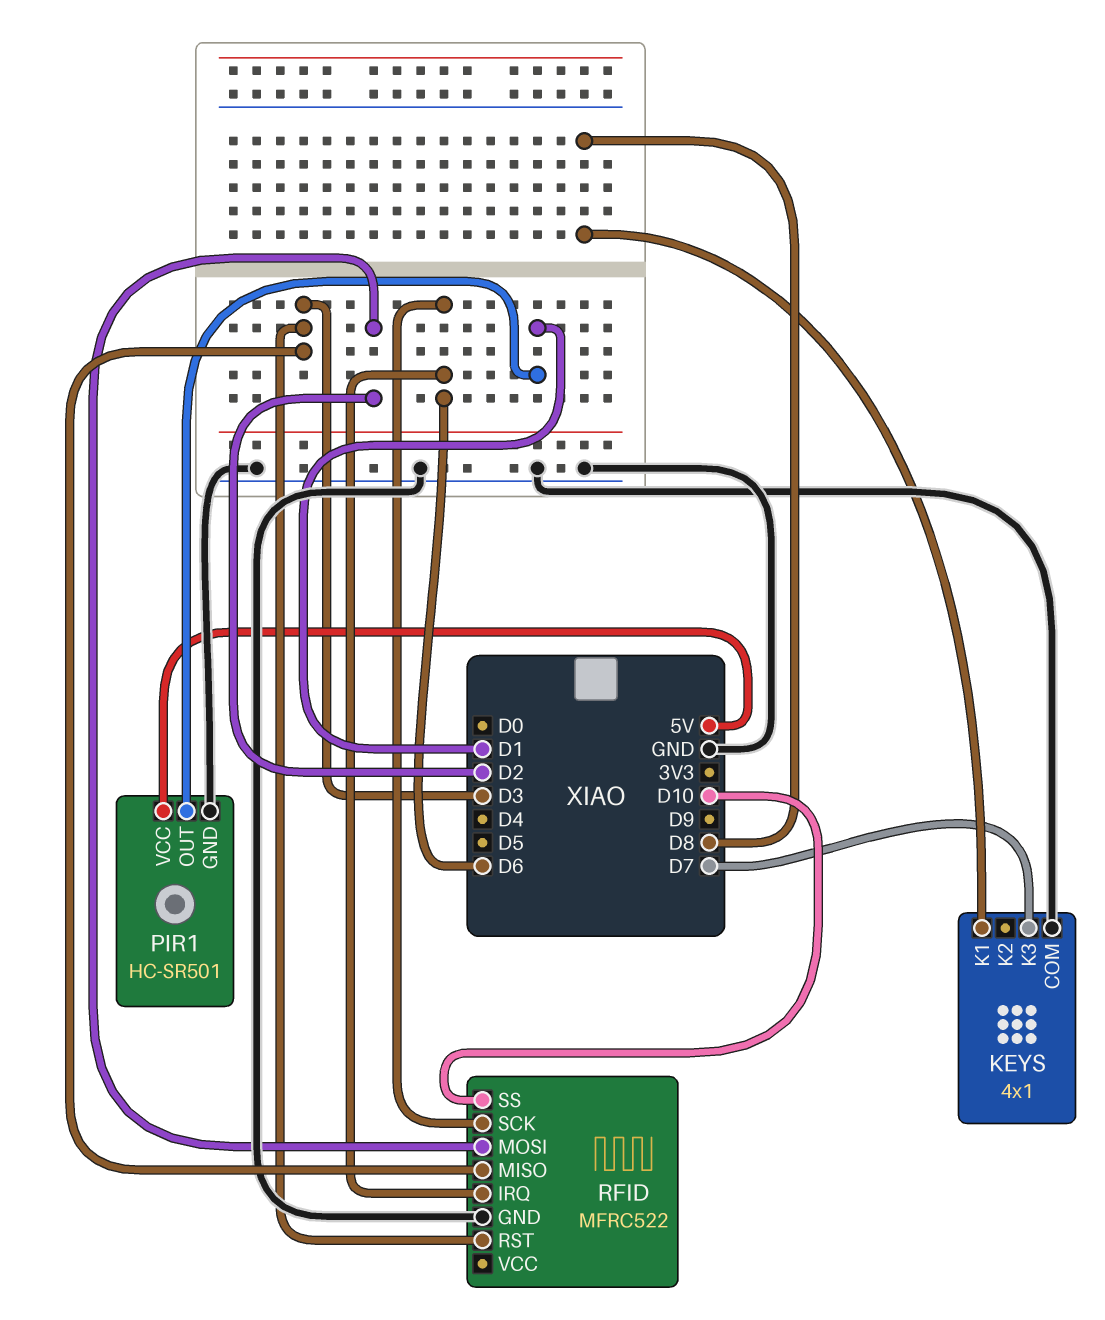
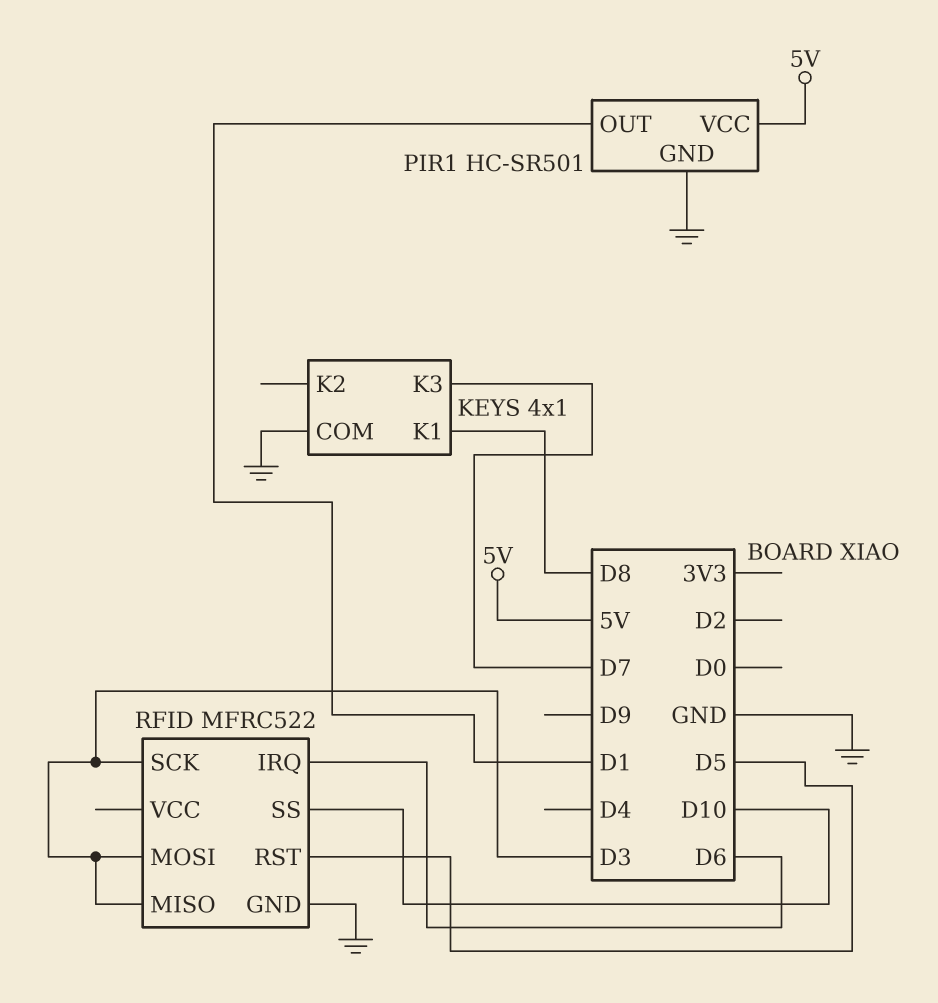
RFID pin MOSI: D2 -> D3
RFID pin RST: D3 -> D5
RFID pin SCK: D6 -> D3

